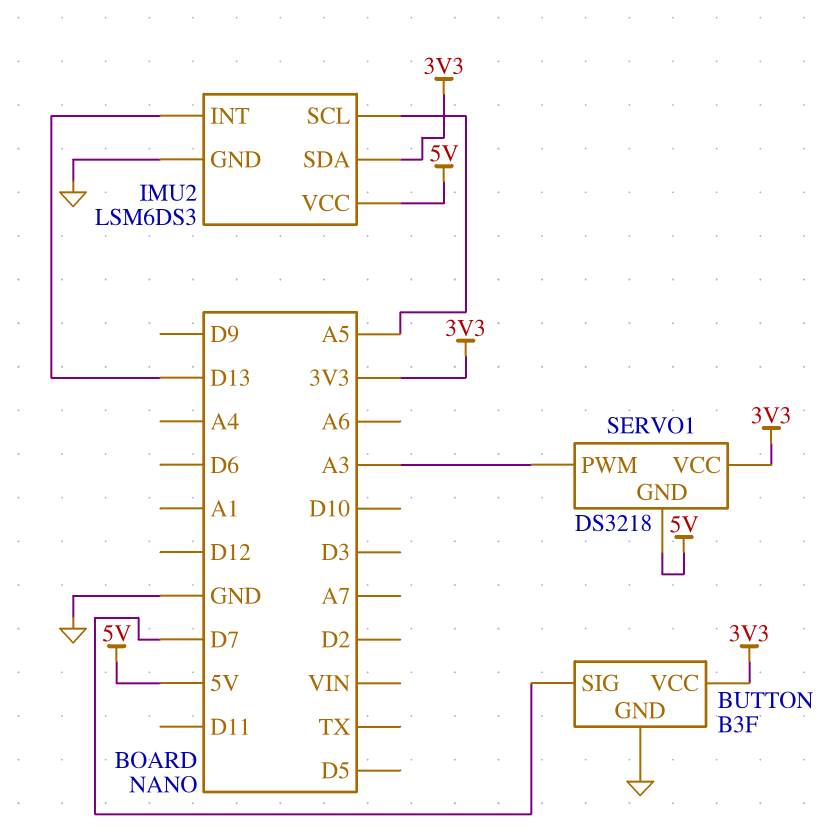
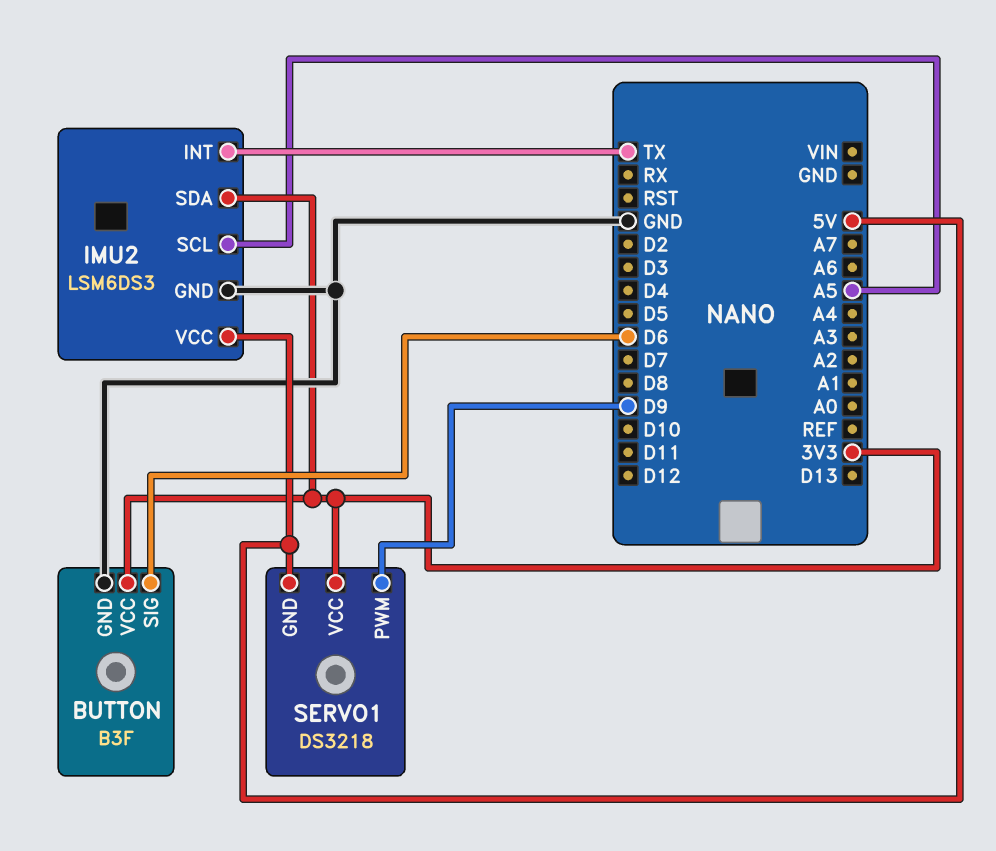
BUTTON pin SIG: D7 -> D6
IMU2 pin INT: D13 -> TX
SERVO1 pin PWM: A3 -> D9

